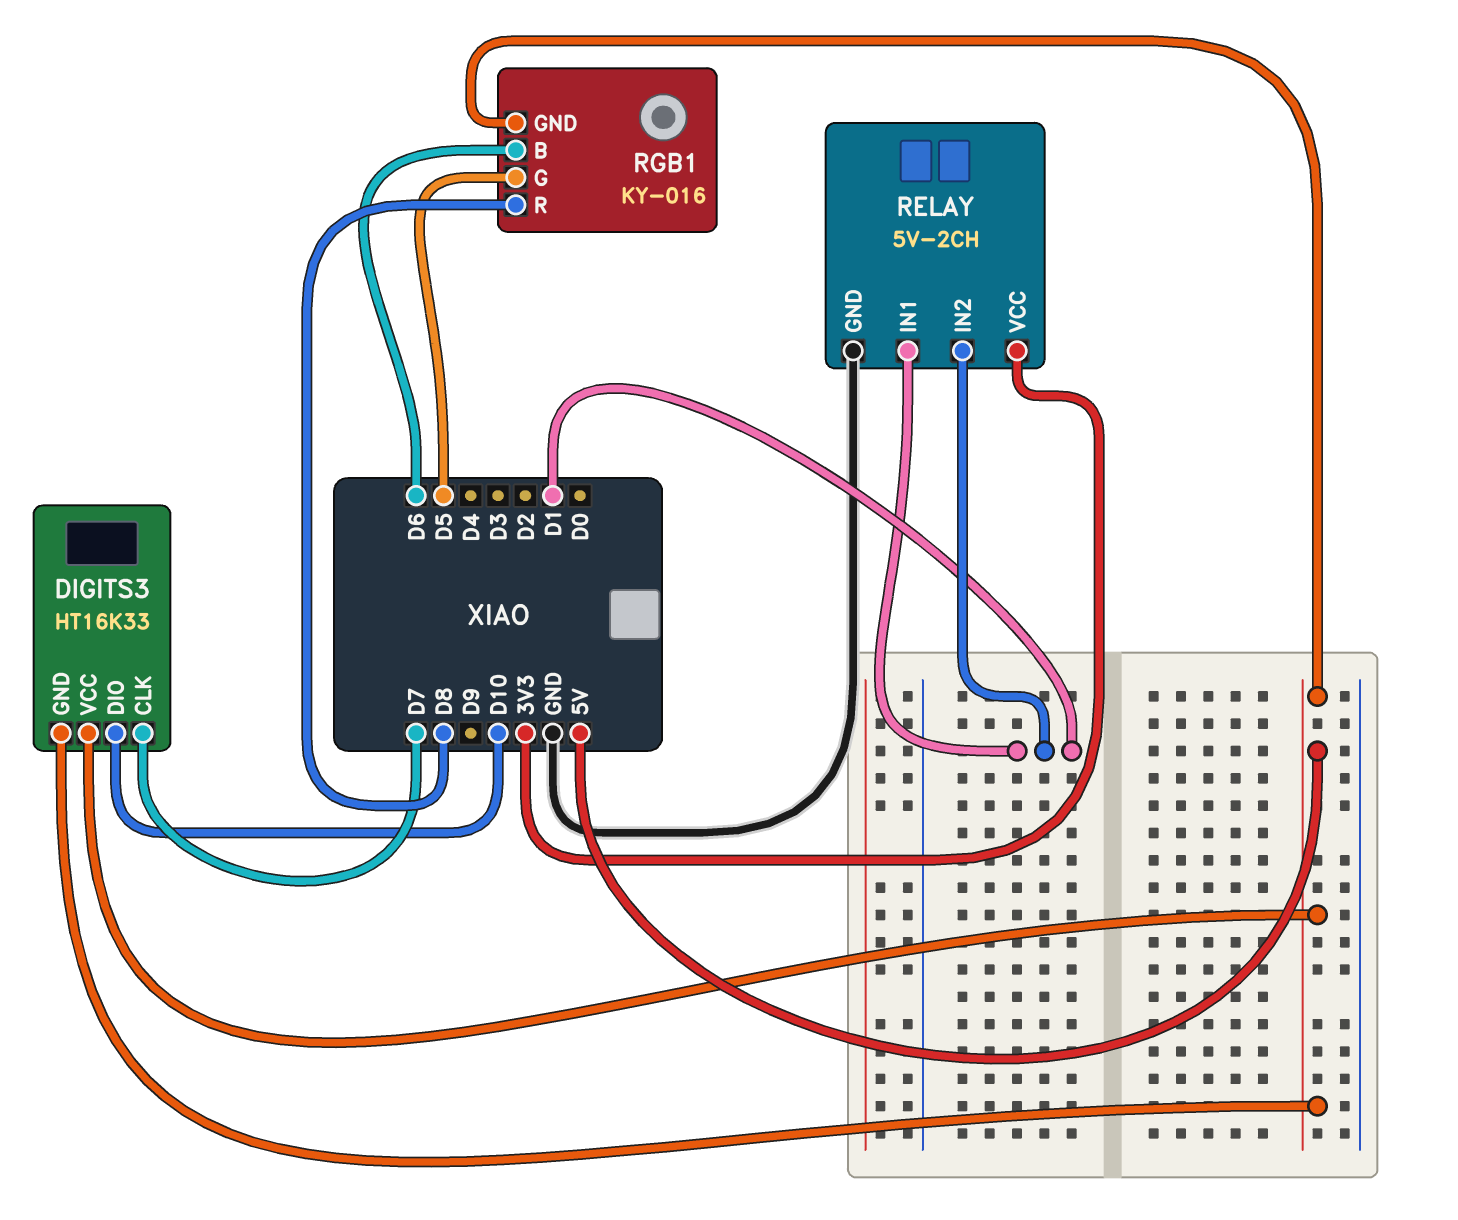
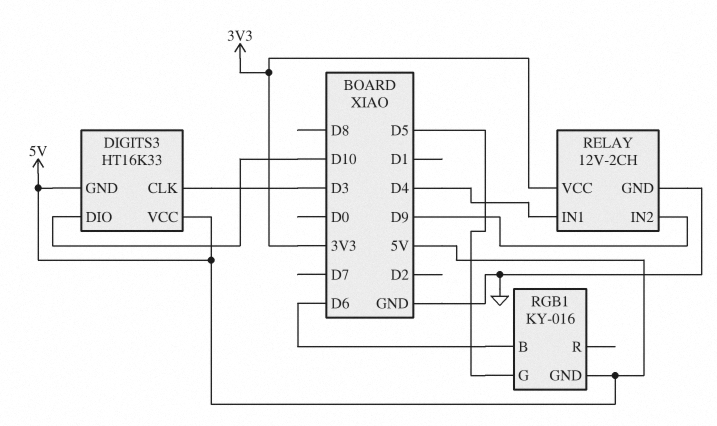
DIGITS3 pin CLK: D7 -> D3
RELAY: 5V-2CH -> 12V-2CH
RELAY pin IN1: D1 -> D4
RELAY pin IN2: D1 -> D9
RGB1 pin R: D8 -> none

